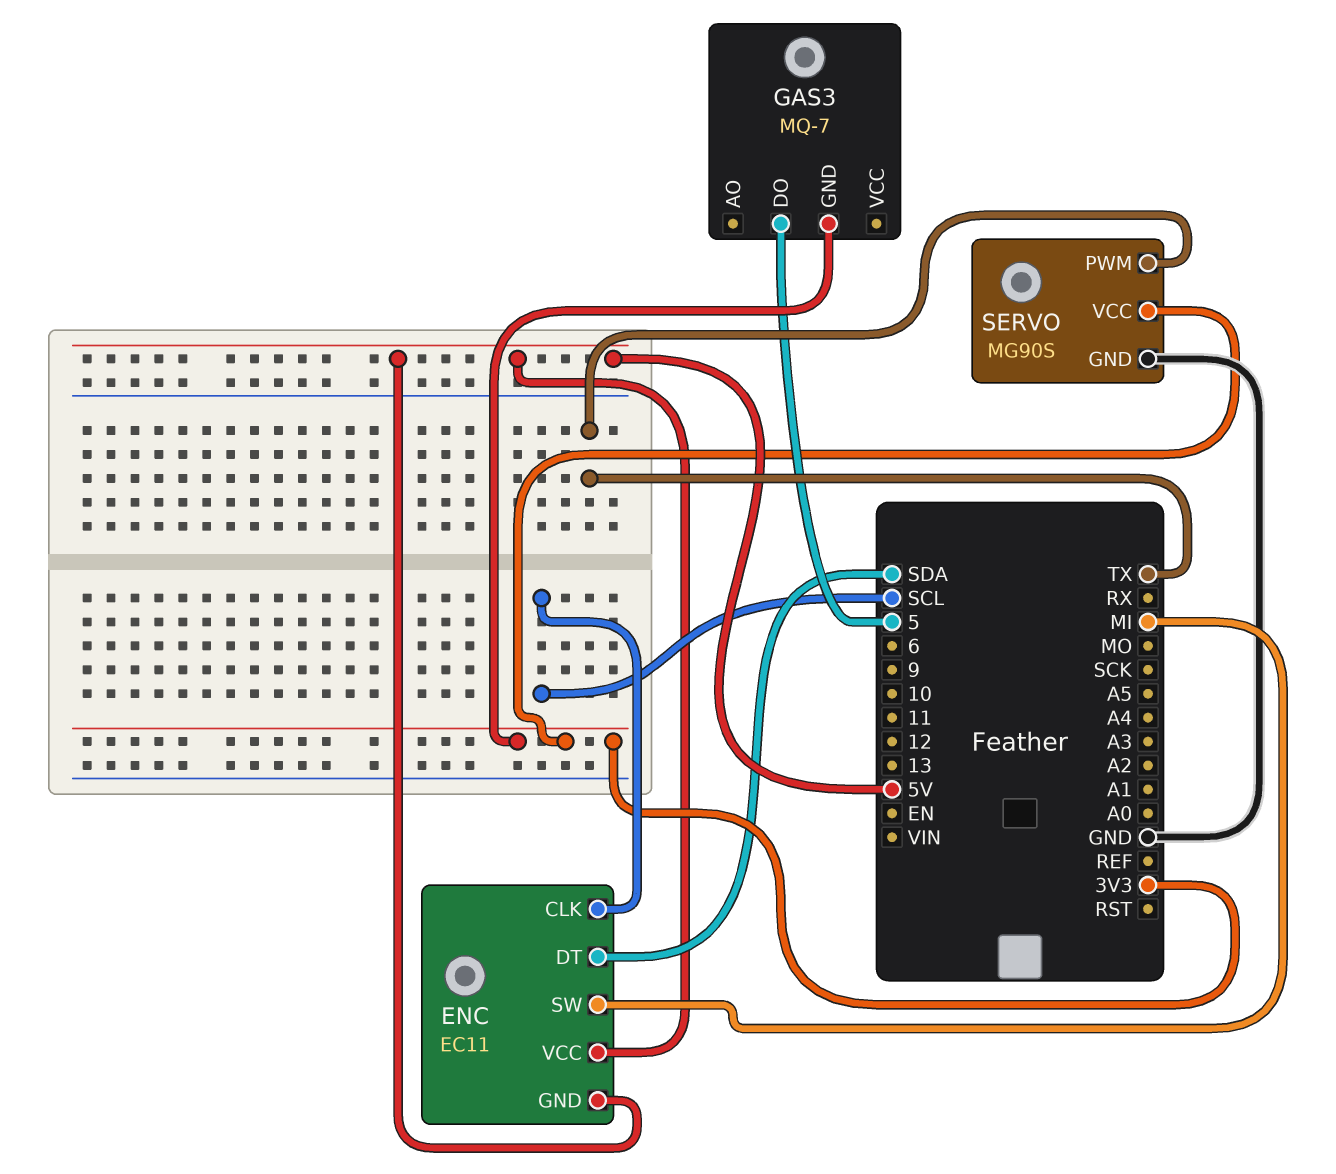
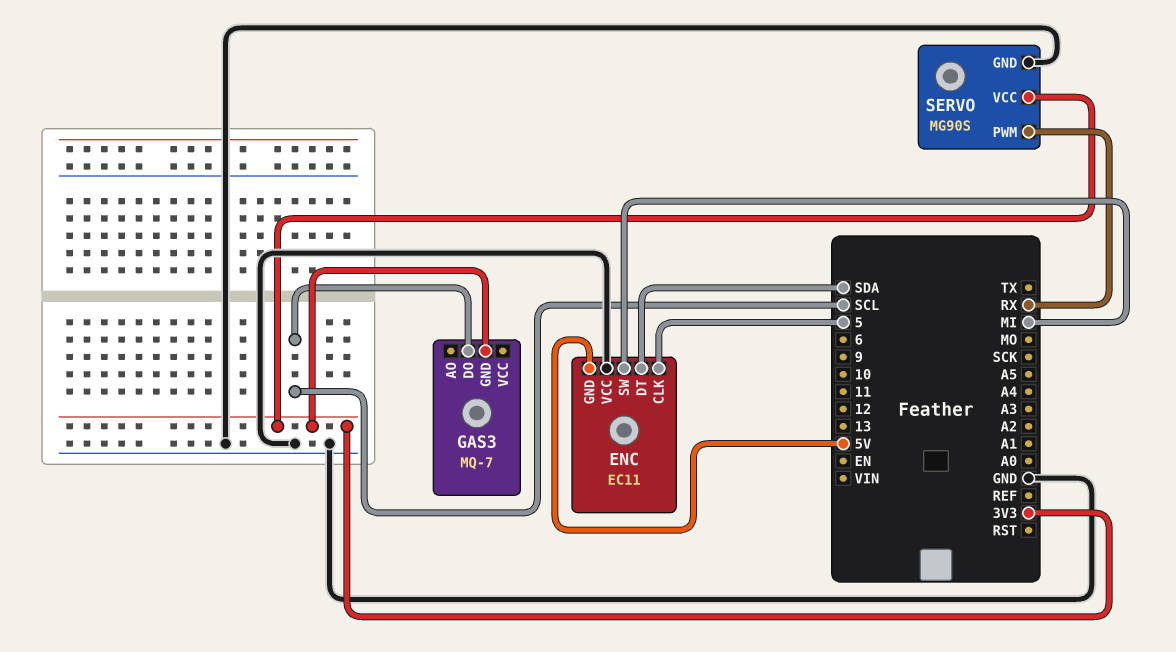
ENC pin CLK: SCL -> 5
ENC pin VCC: 5V -> GND
GAS3 pin DO: 5 -> SCL
SERVO pin PWM: TX -> RX

